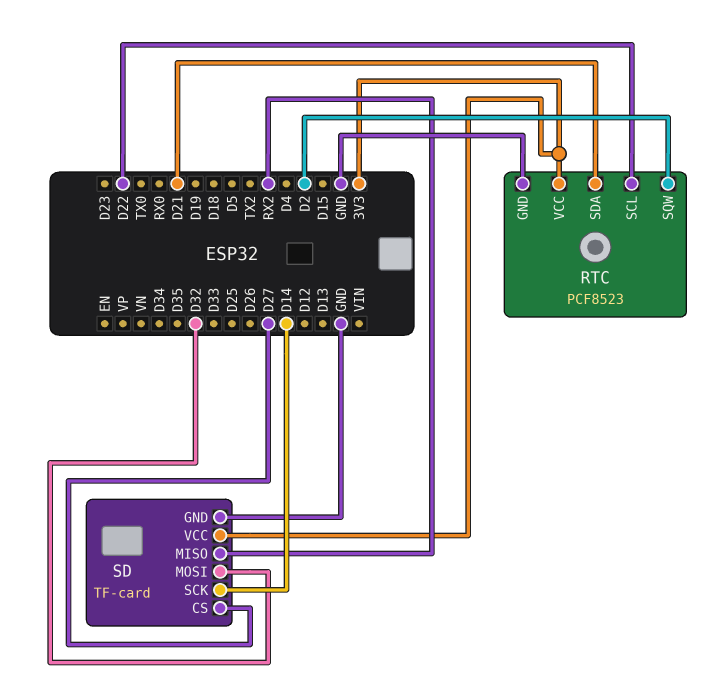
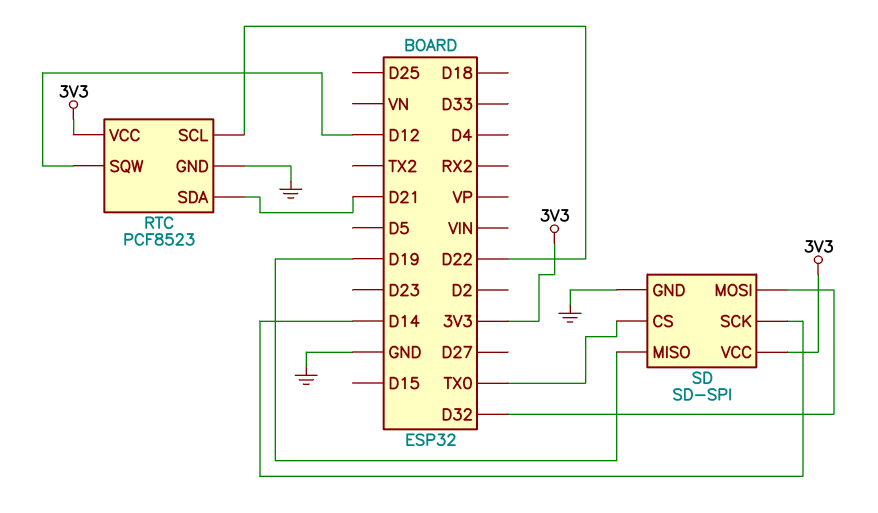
RTC pin SQW: D2 -> D12
SD: TF-card -> SD-SPI
SD pin CS: D27 -> TX0
SD pin MISO: RX2 -> D19

